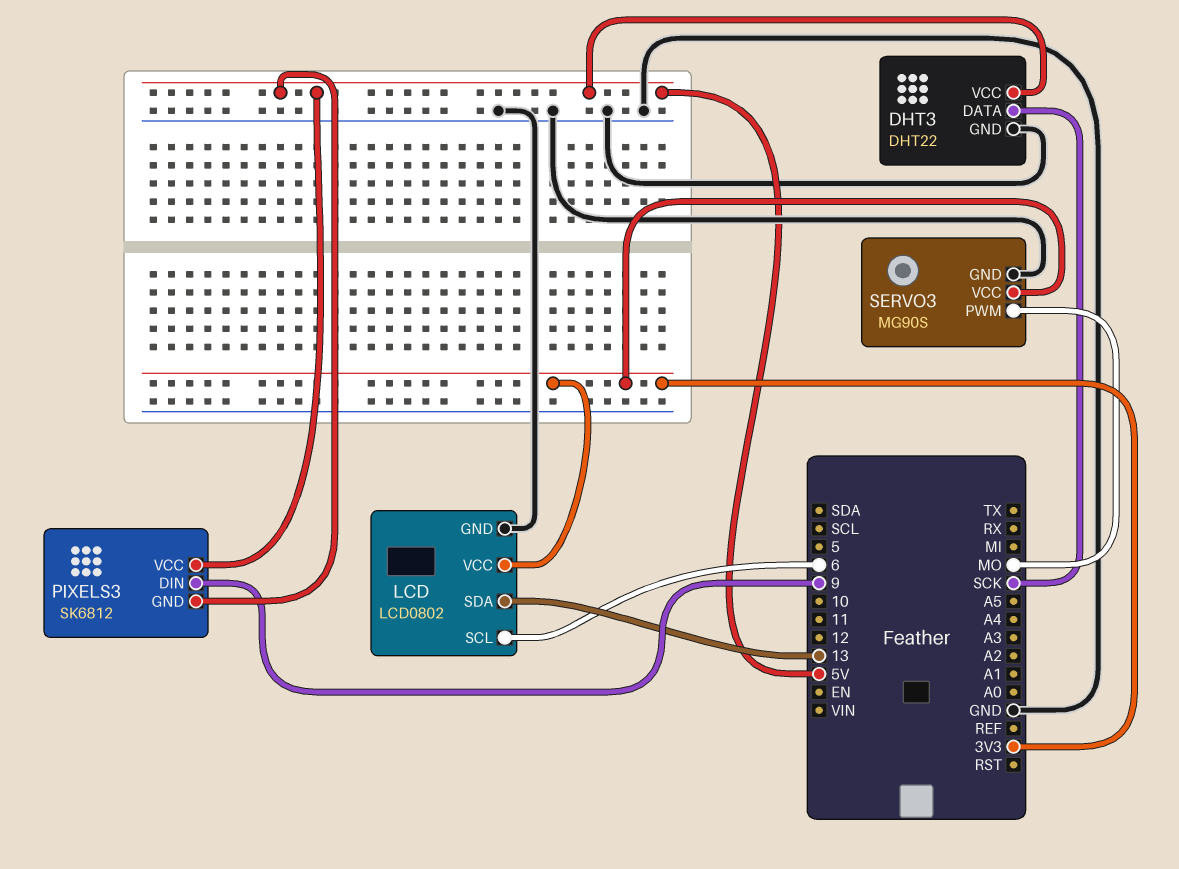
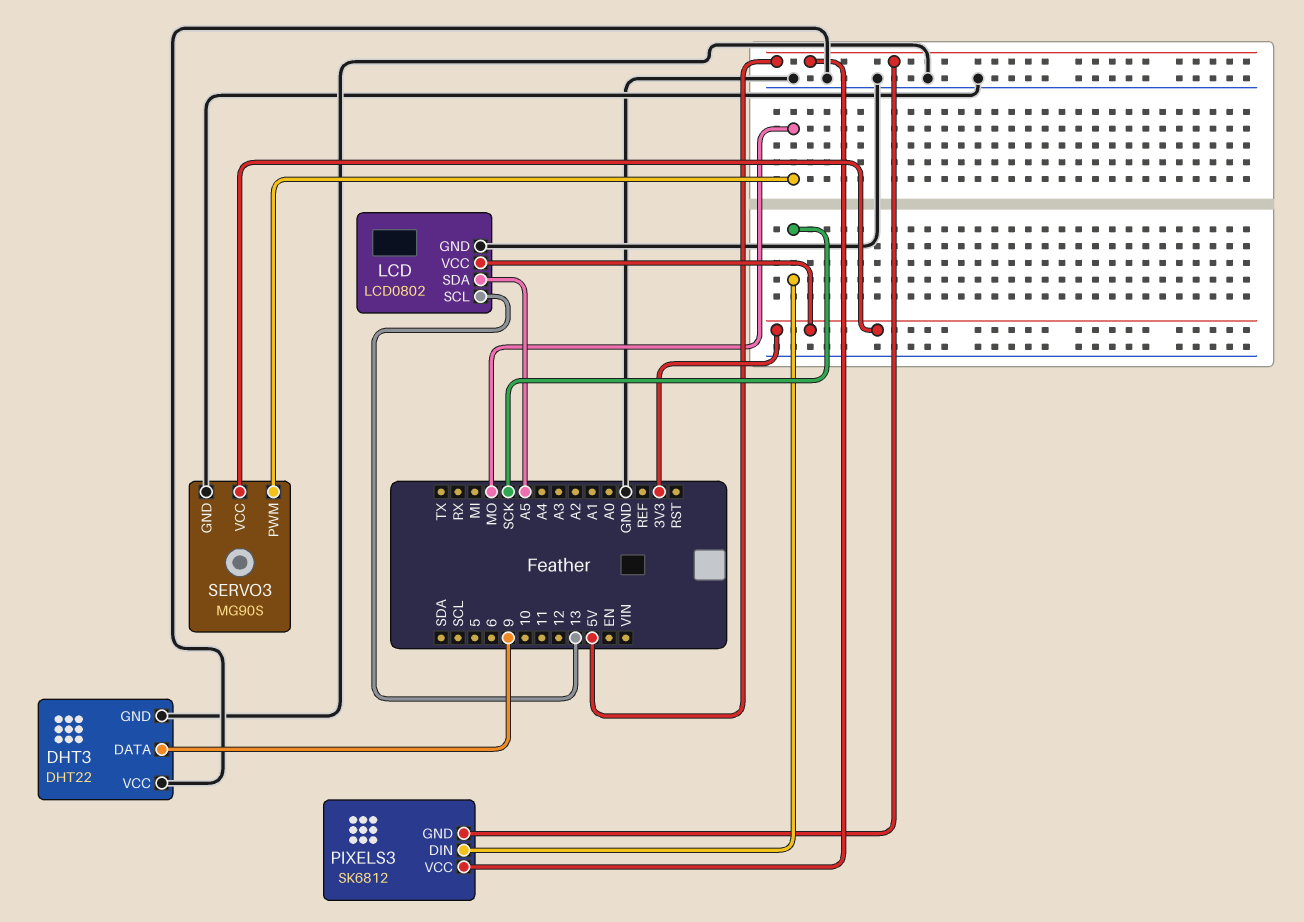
DHT3 pin DATA: SCK -> 9
DHT3 pin VCC: 5V -> GND
LCD pin SCL: 6 -> 13
LCD pin SDA: 13 -> A5
PIXELS3 pin DIN: 9 -> SCK

